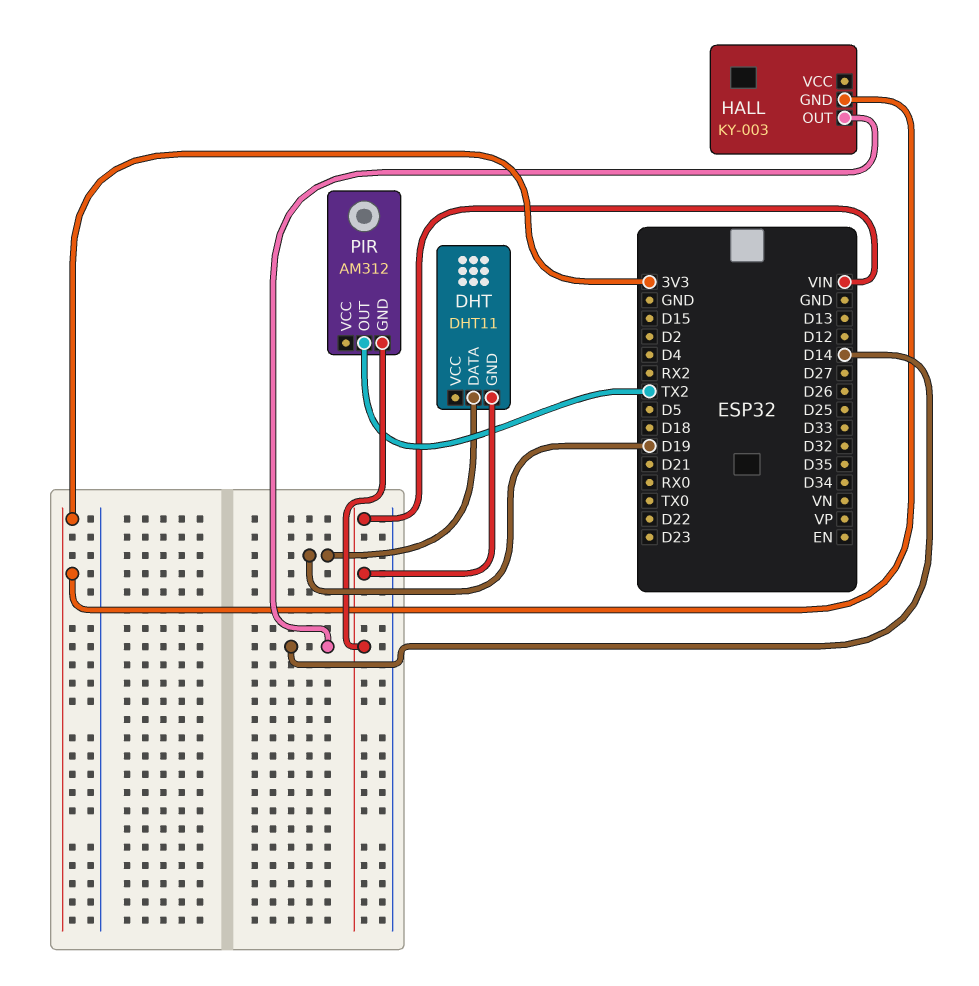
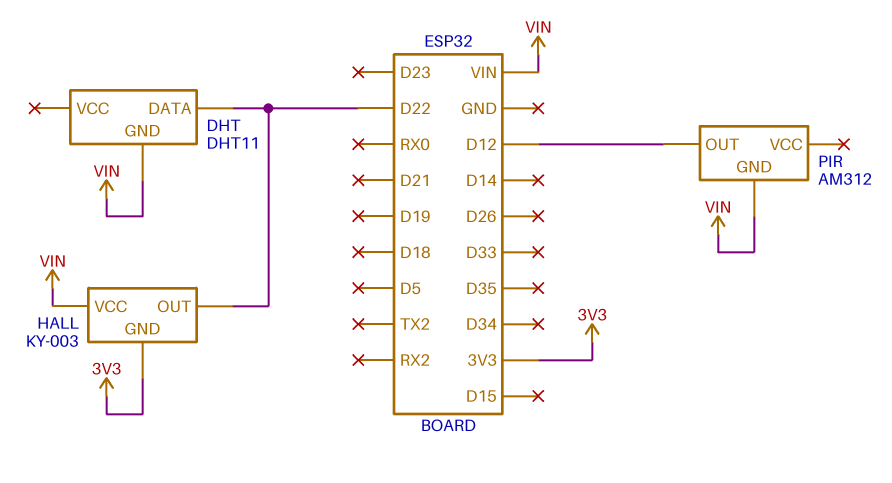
DHT pin DATA: D19 -> D22
HALL pin OUT: D14 -> D22
HALL pin VCC: none -> VIN
PIR pin OUT: TX2 -> D12

